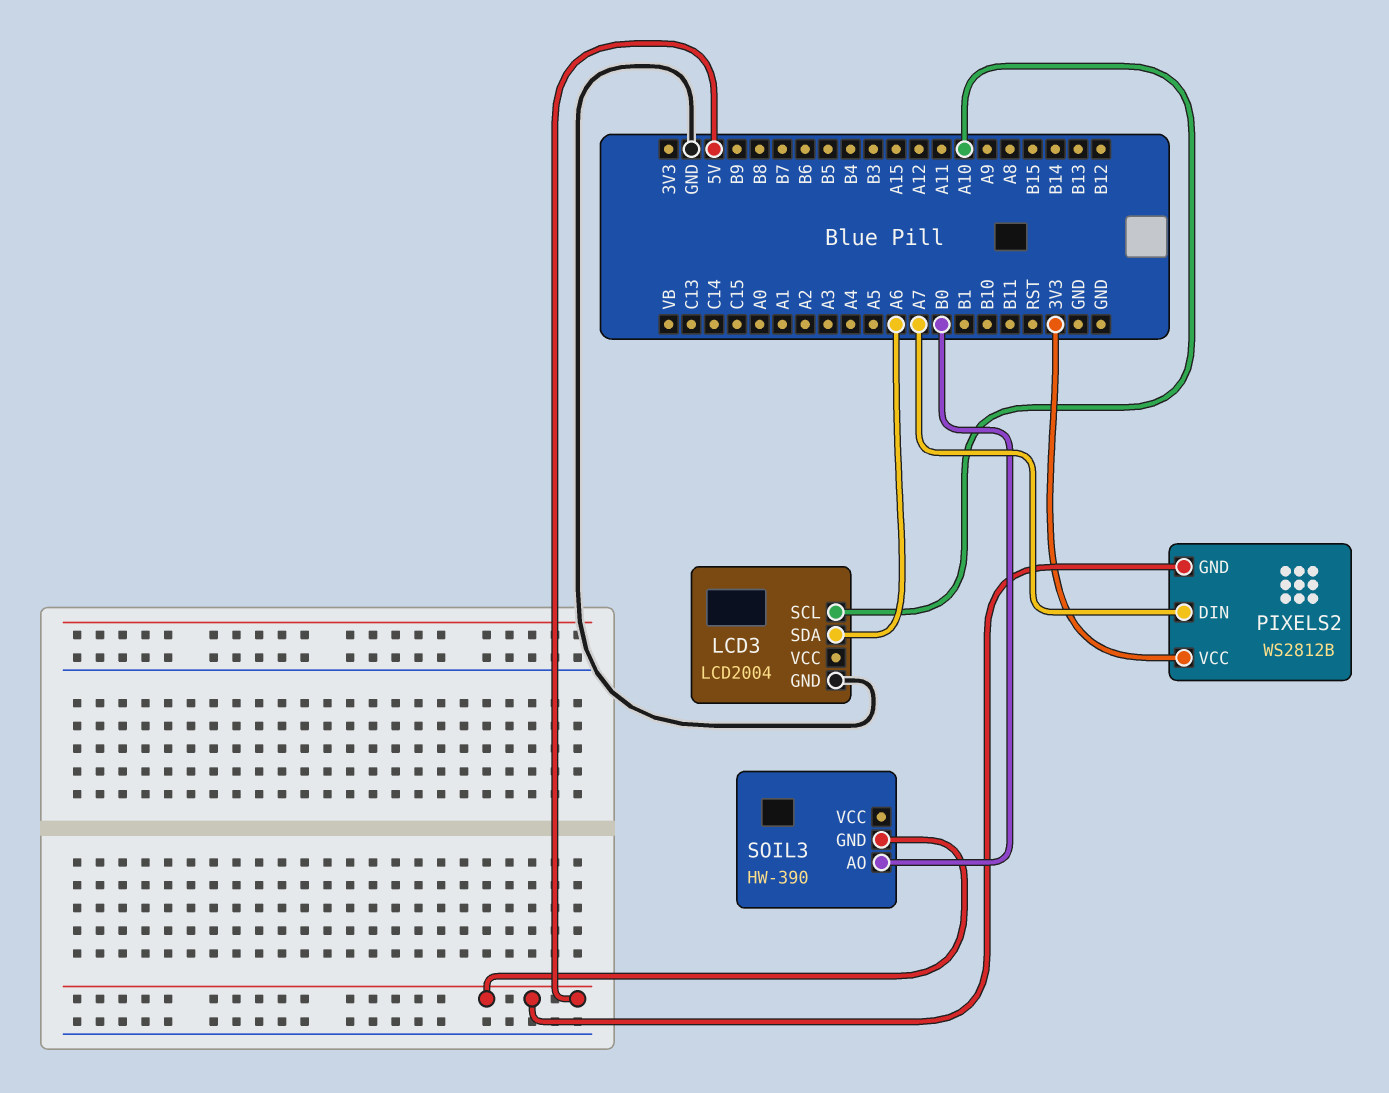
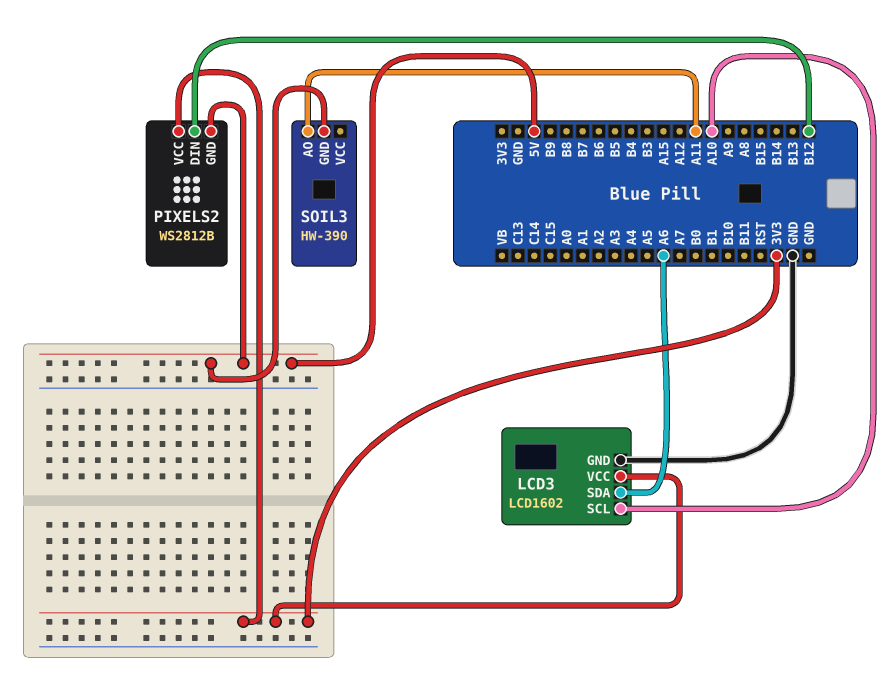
LCD3: LCD2004 -> LCD1602
LCD3 pin VCC: none -> 3V3
PIXELS2 pin DIN: A7 -> B12
SOIL3 pin AO: B0 -> A11

